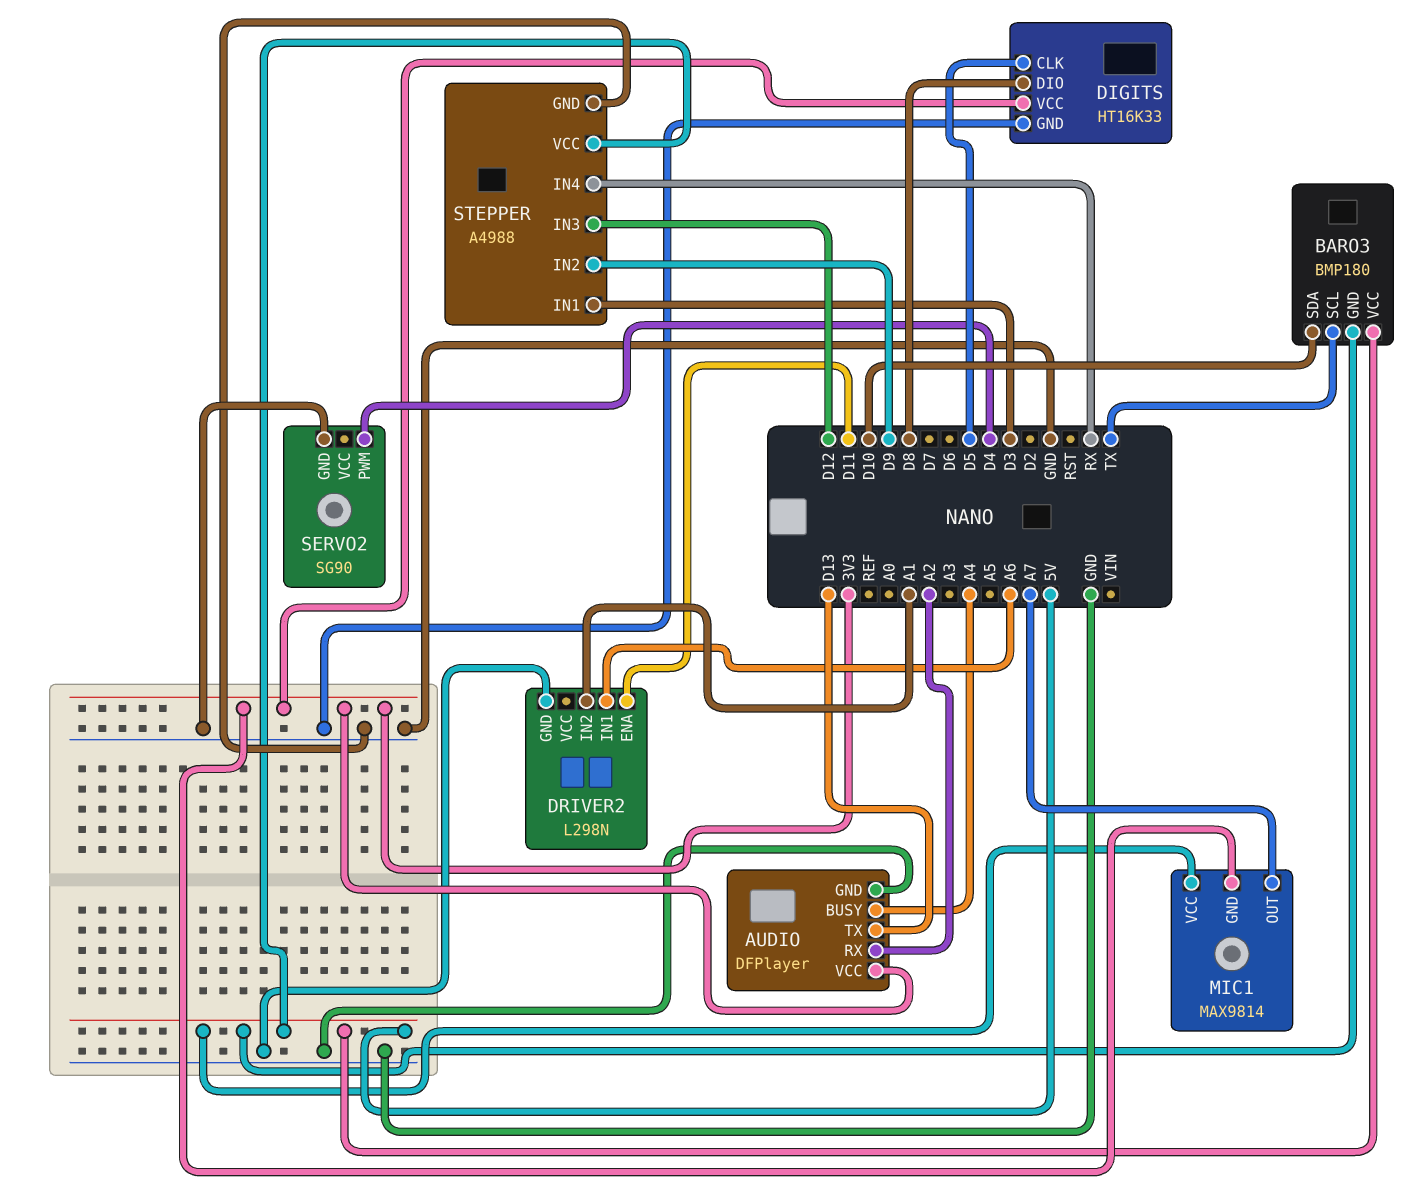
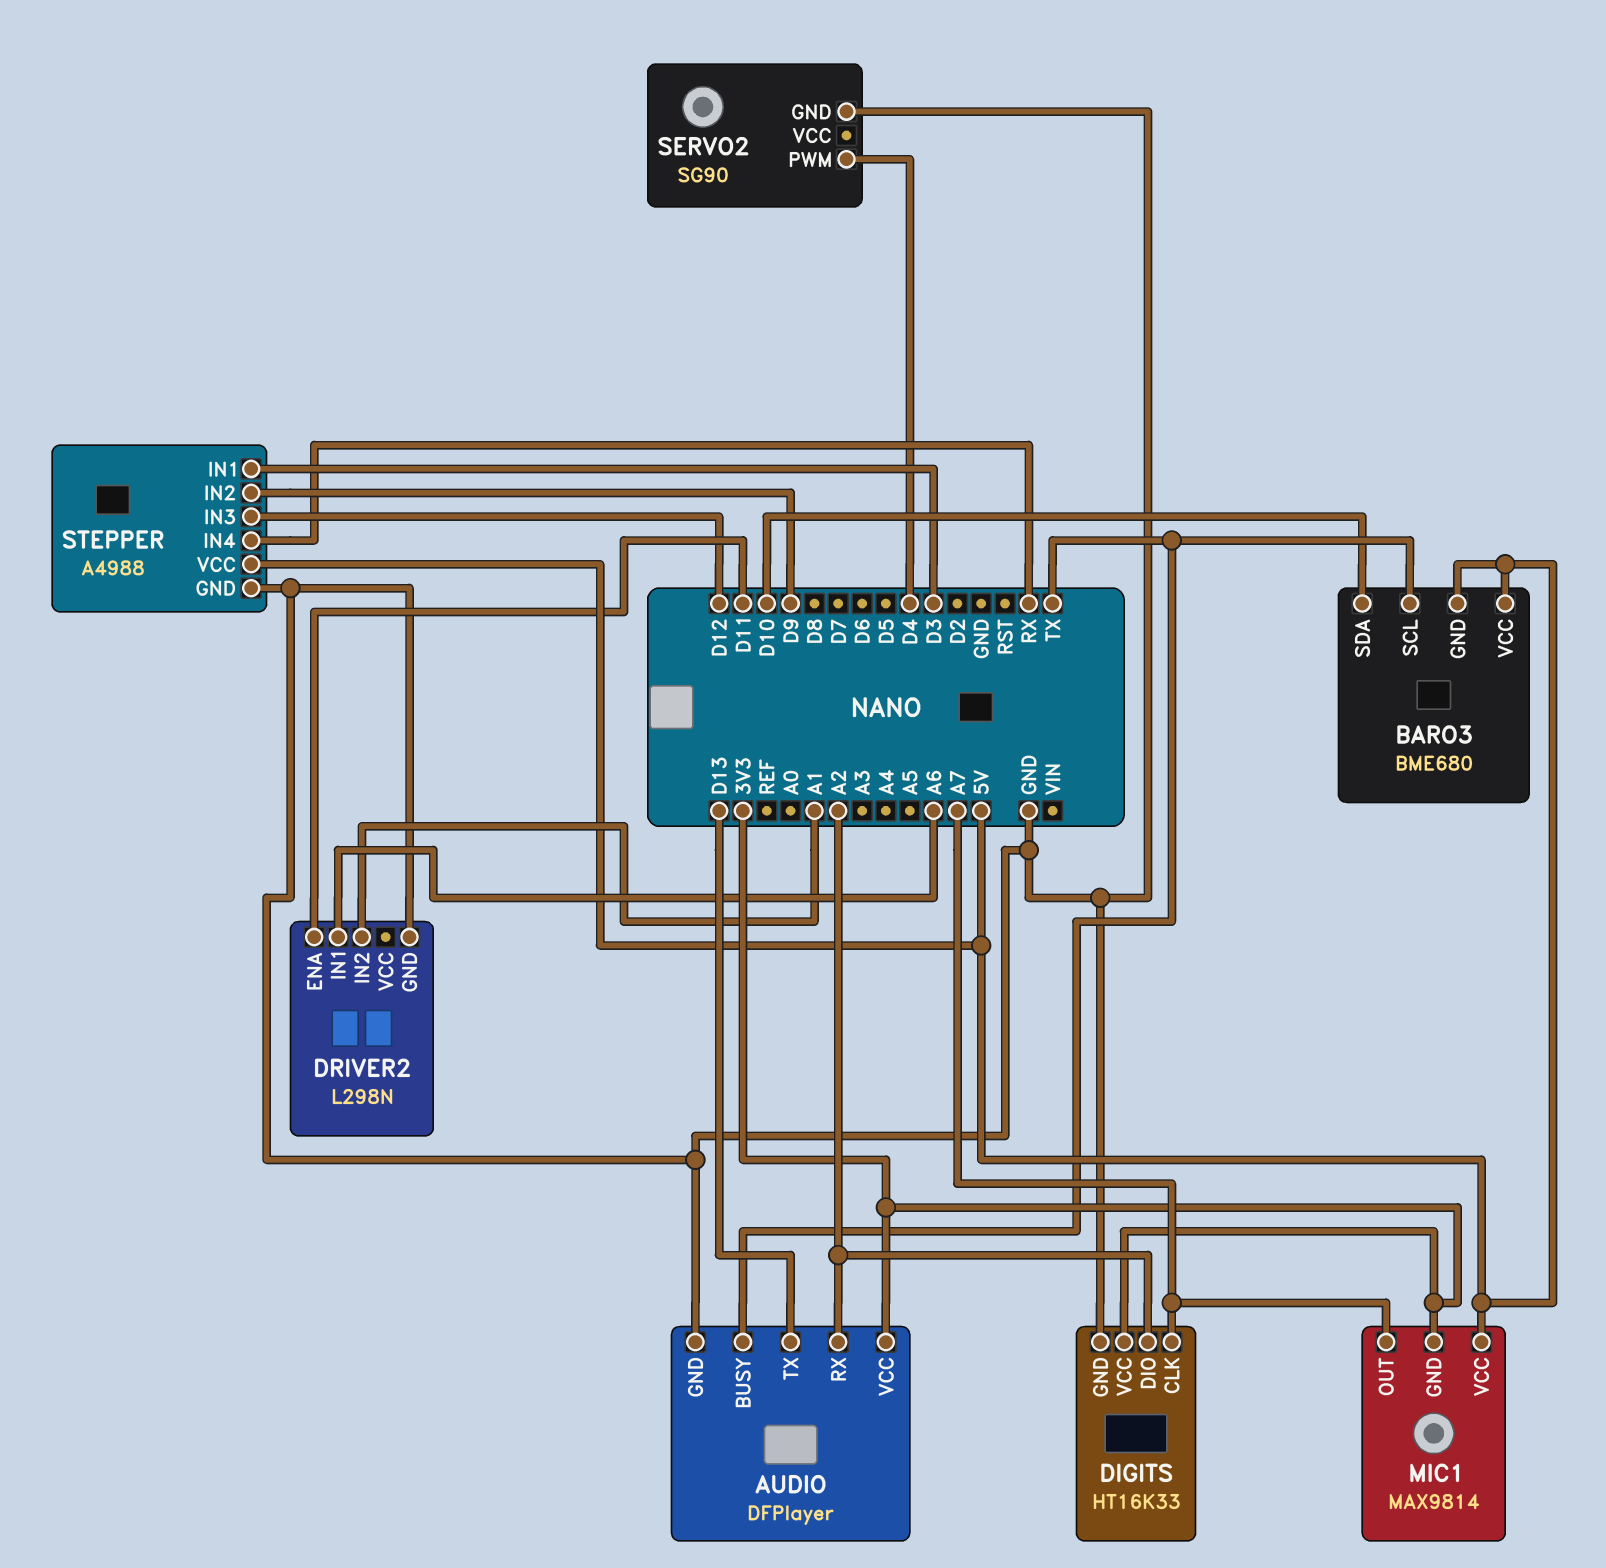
AUDIO pin BUSY: A4 -> TX
BARO3: BMP180 -> BME680
DIGITS pin CLK: D5 -> A7
DIGITS pin DIO: D8 -> A2

